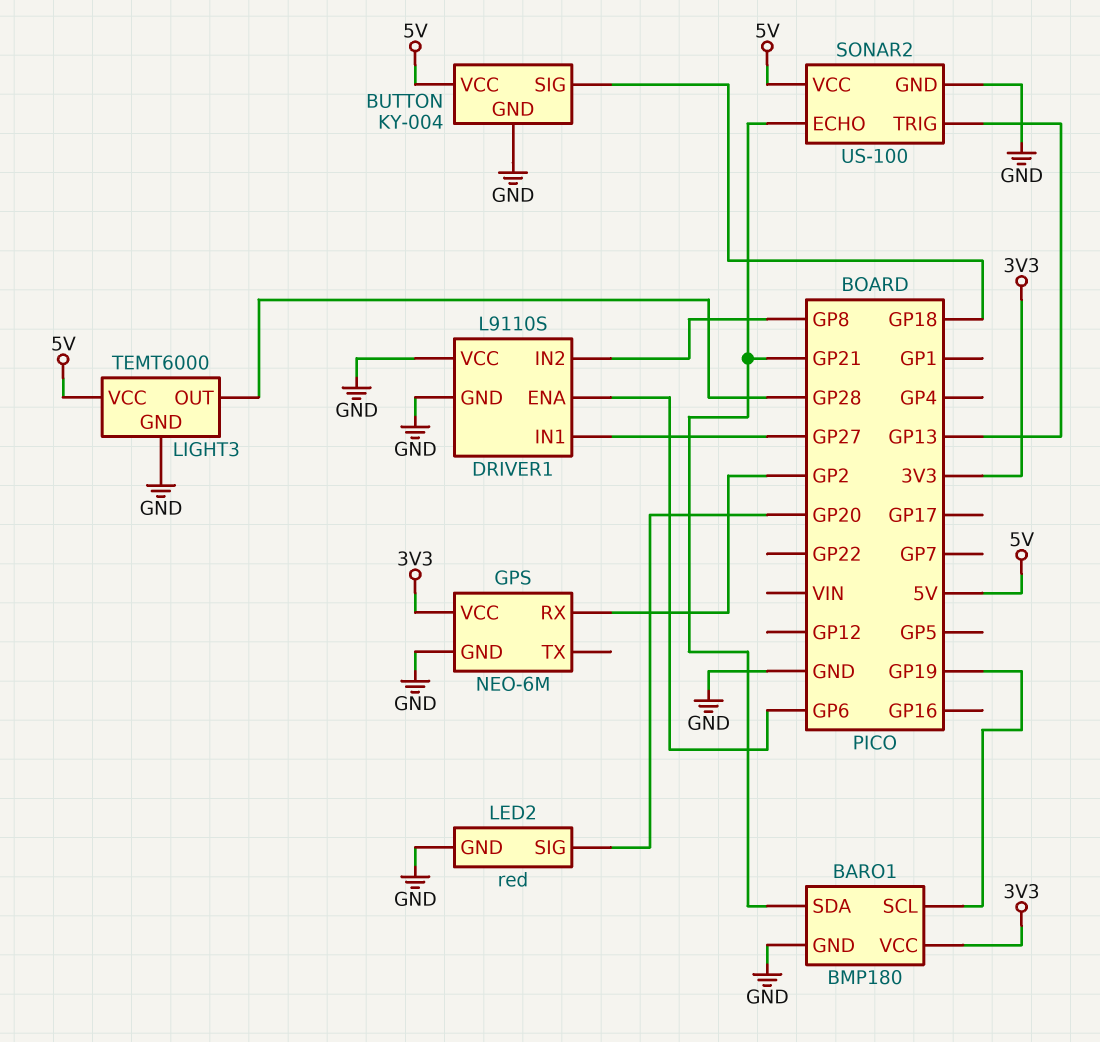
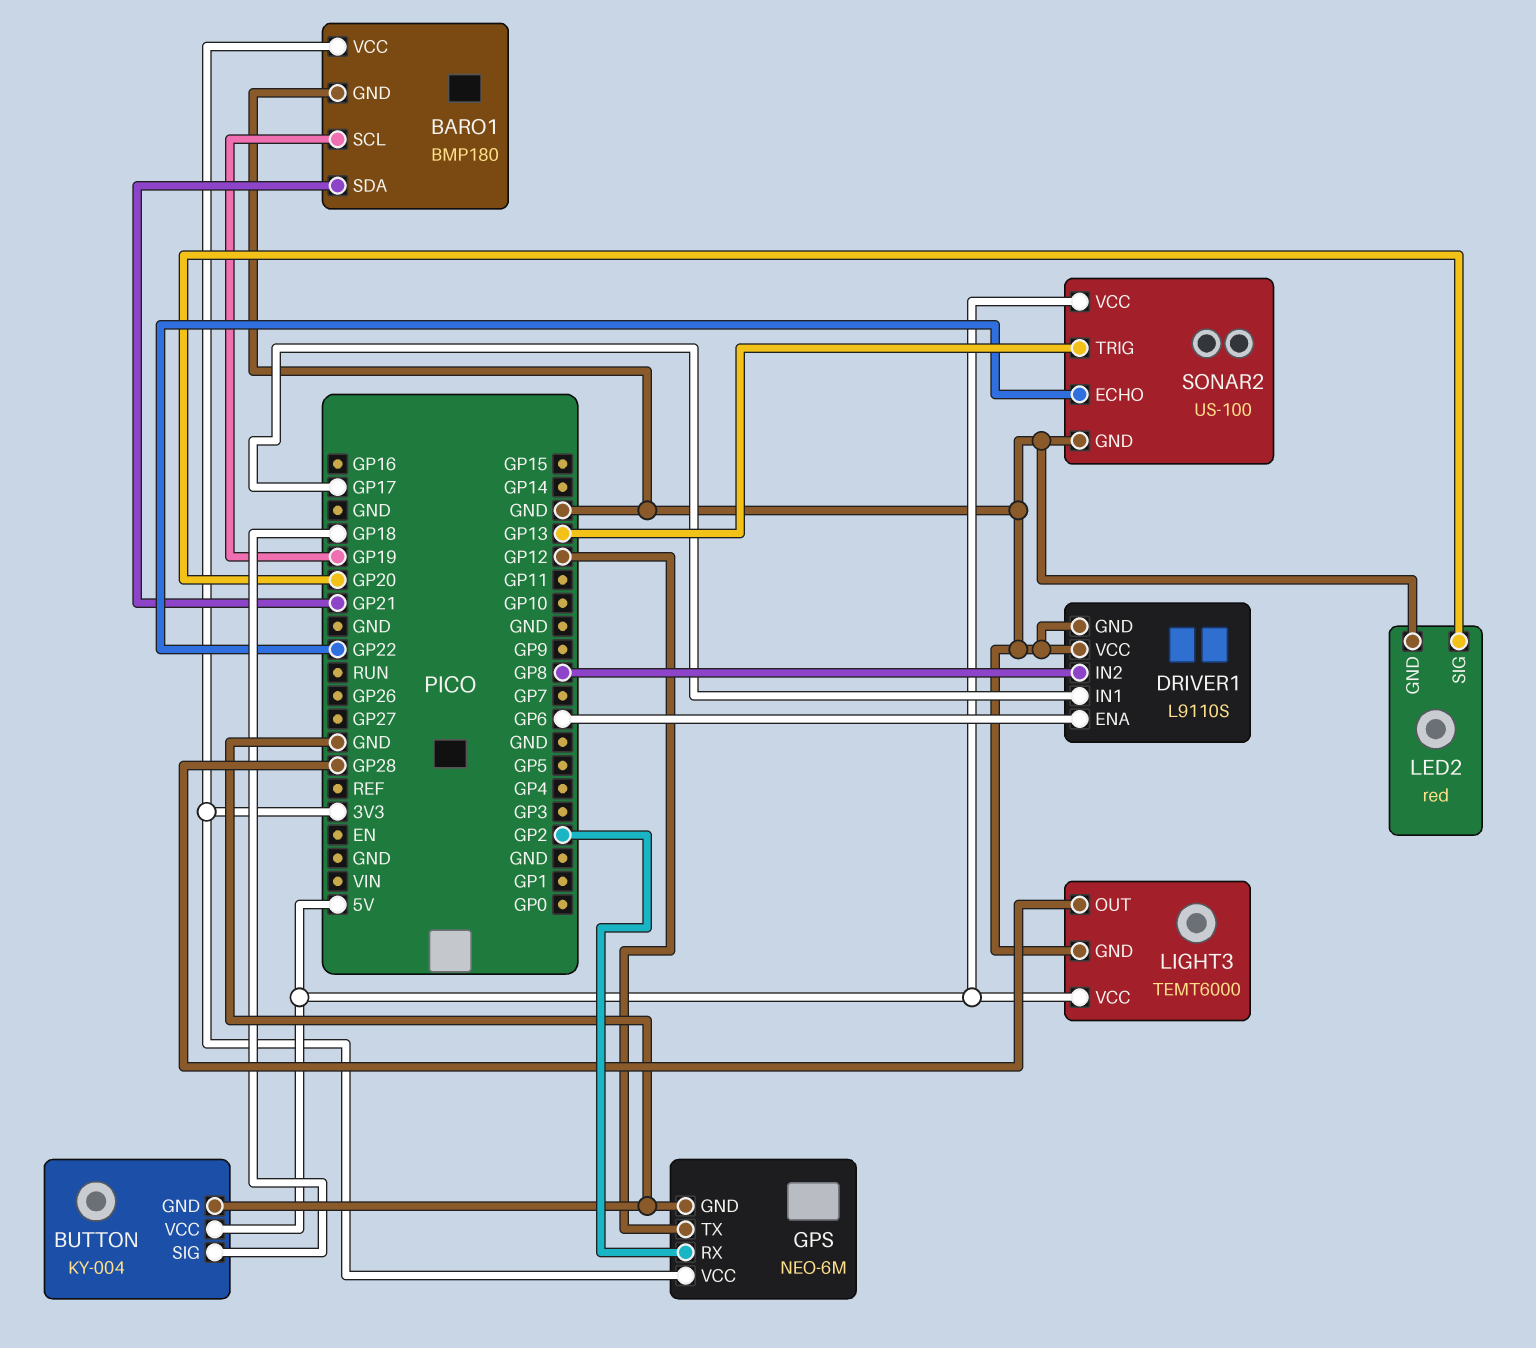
DRIVER1 pin IN1: GP27 -> GP17
GPS pin TX: none -> GP12
SONAR2 pin ECHO: GP21 -> GP22

